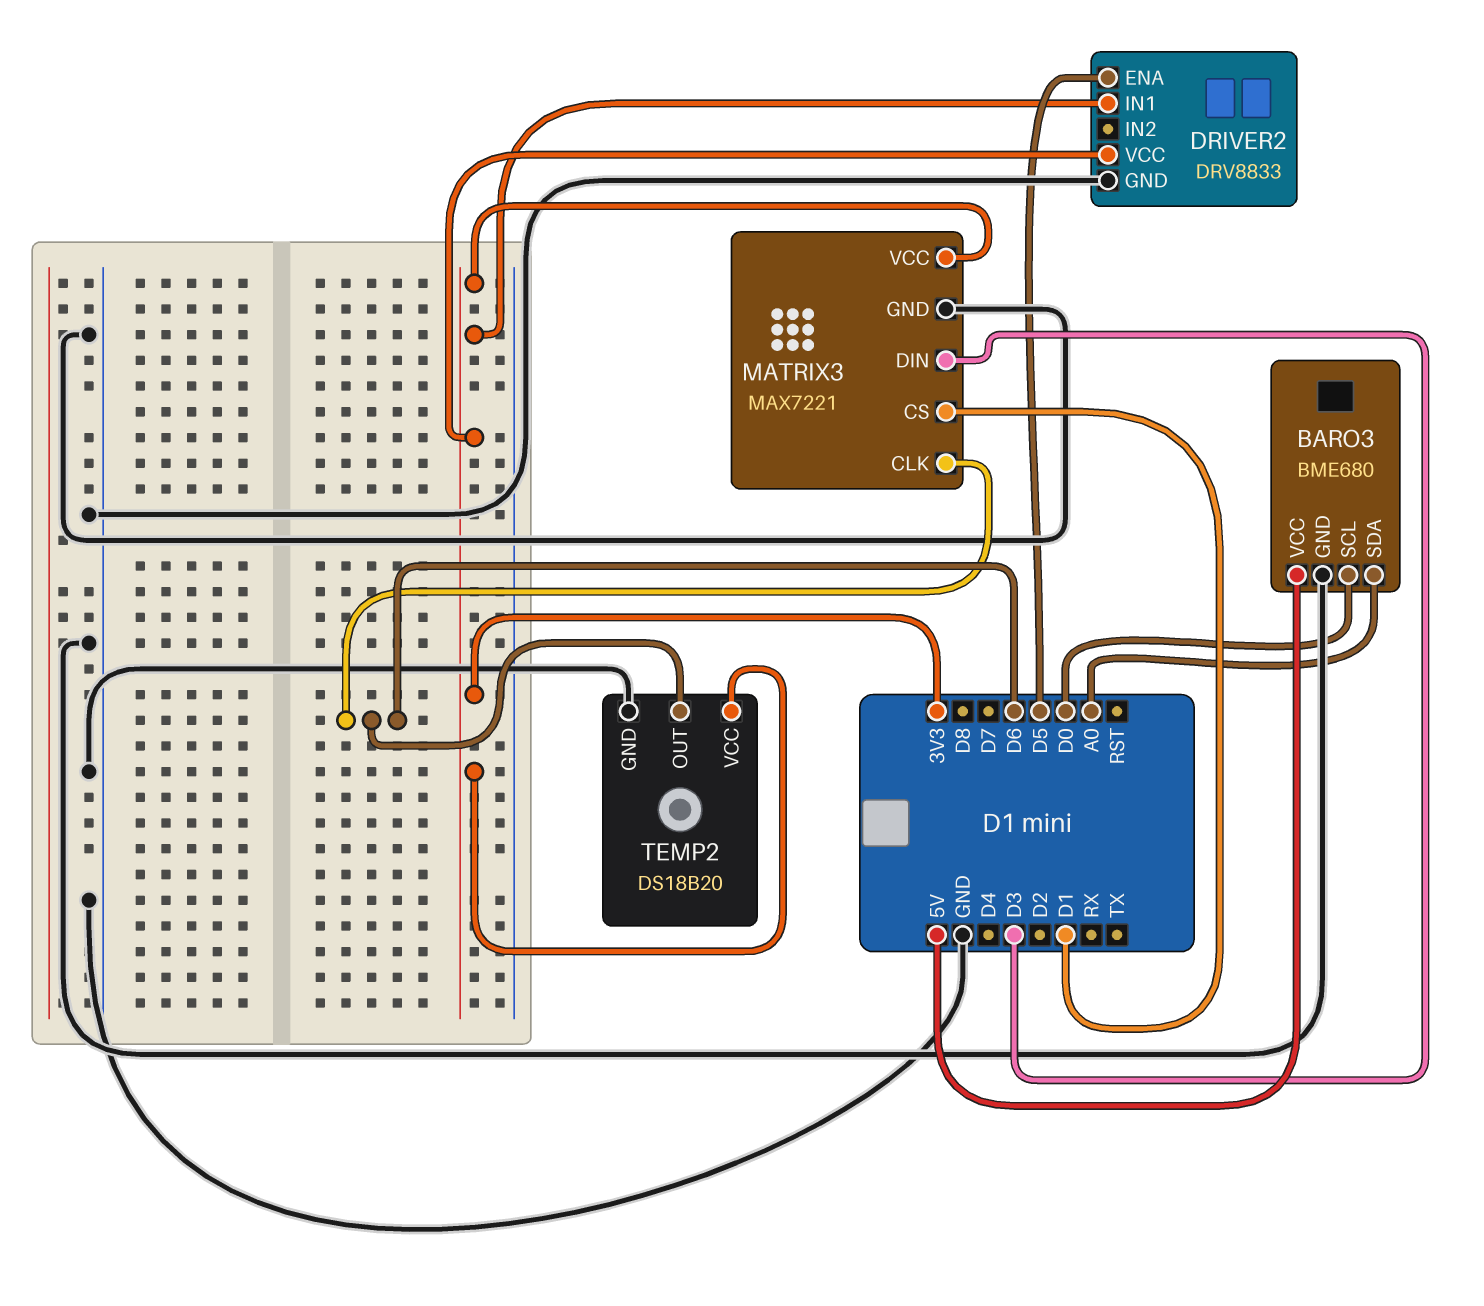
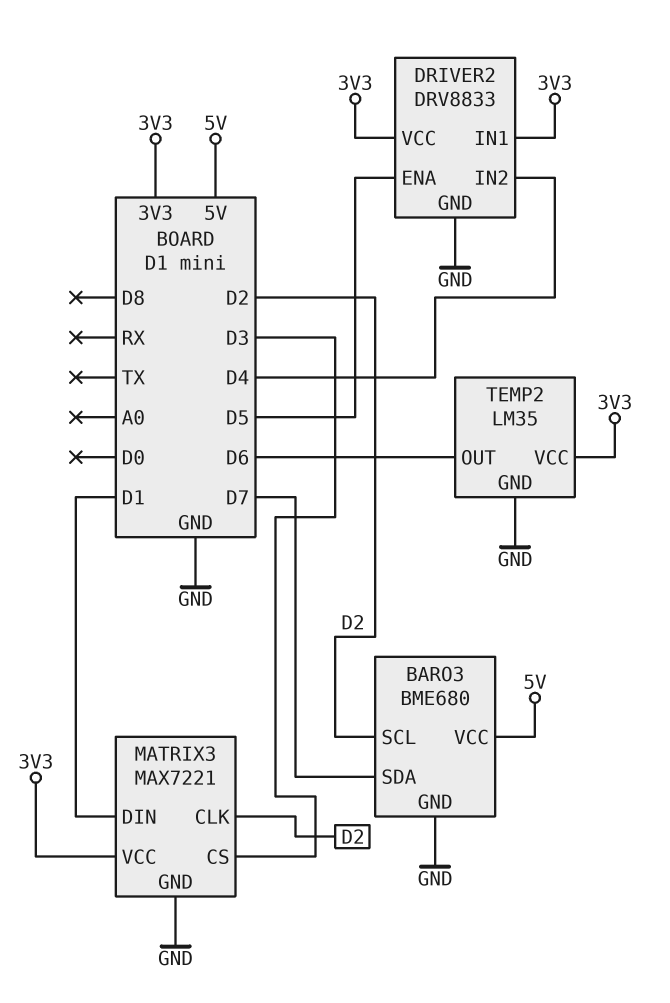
BARO3 pin SCL: D0 -> D2
BARO3 pin SDA: A0 -> D7
DRIVER2 pin IN2: none -> D4
MATRIX3 pin CLK: D6 -> D2
MATRIX3 pin CS: D1 -> D3
MATRIX3 pin DIN: D3 -> D1
TEMP2: DS18B20 -> LM35

